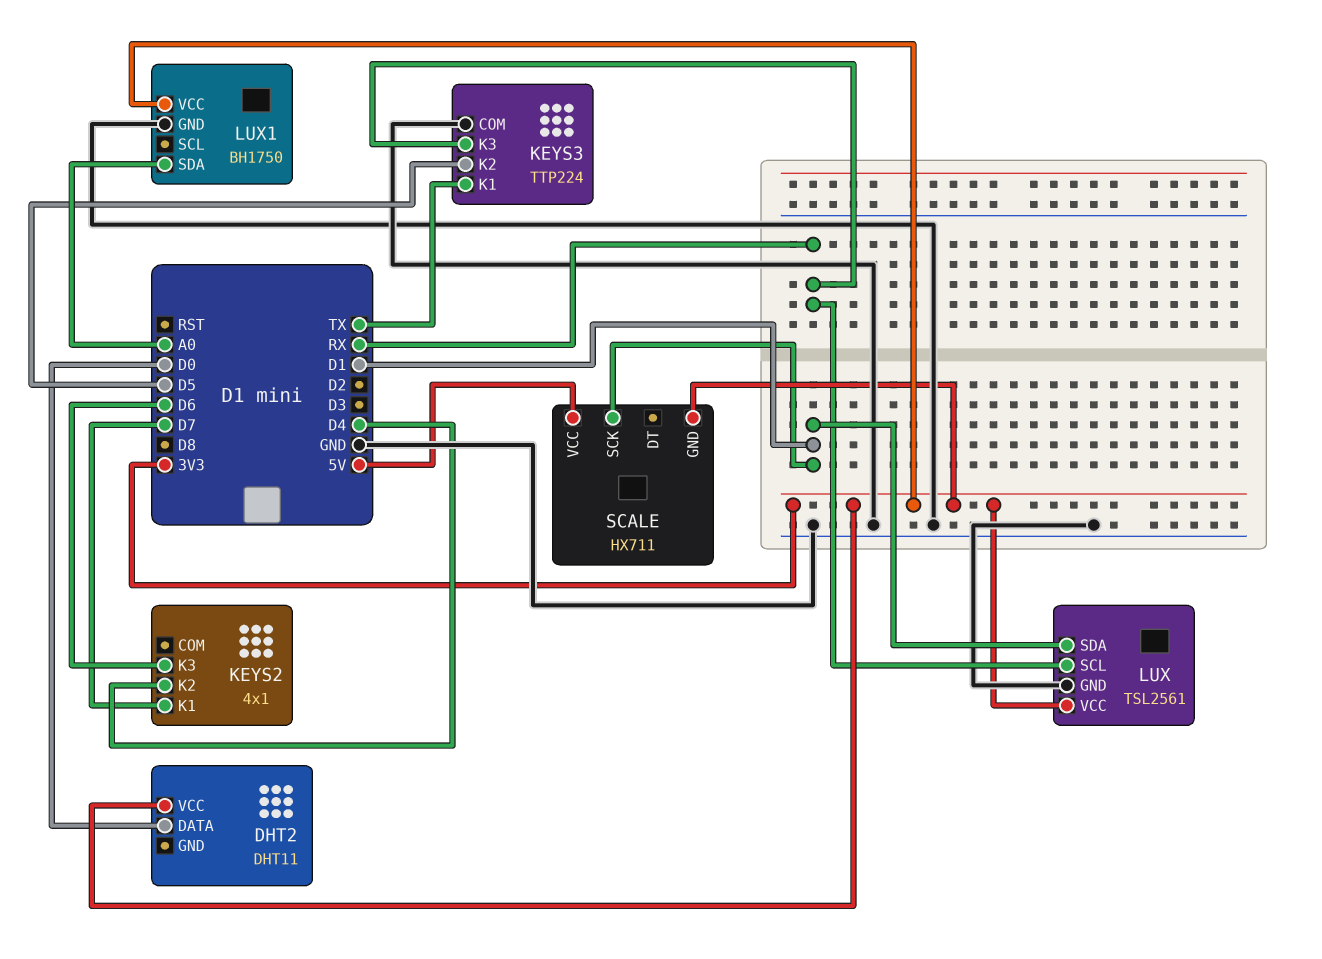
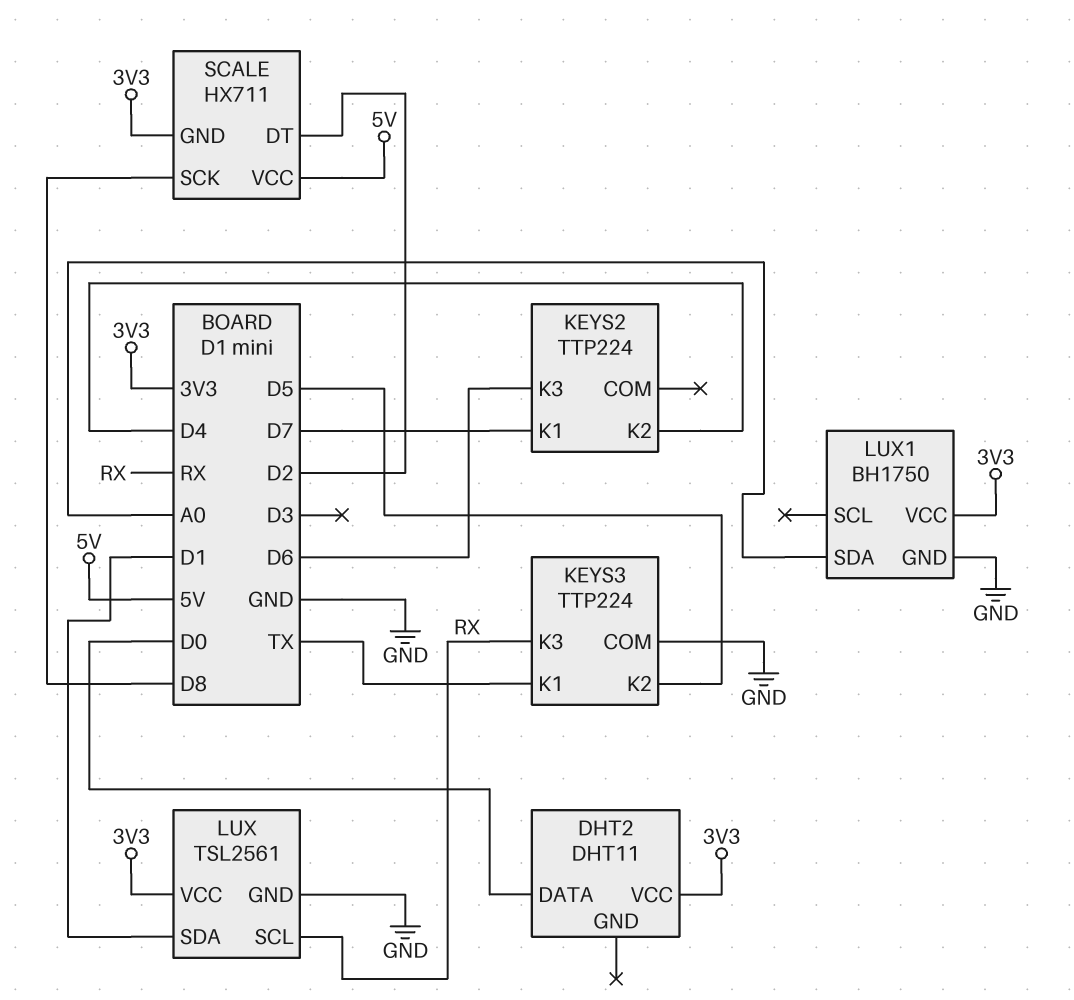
KEYS2: 4x1 -> TTP224
SCALE pin DT: none -> D2
SCALE pin SCK: D1 -> D8

